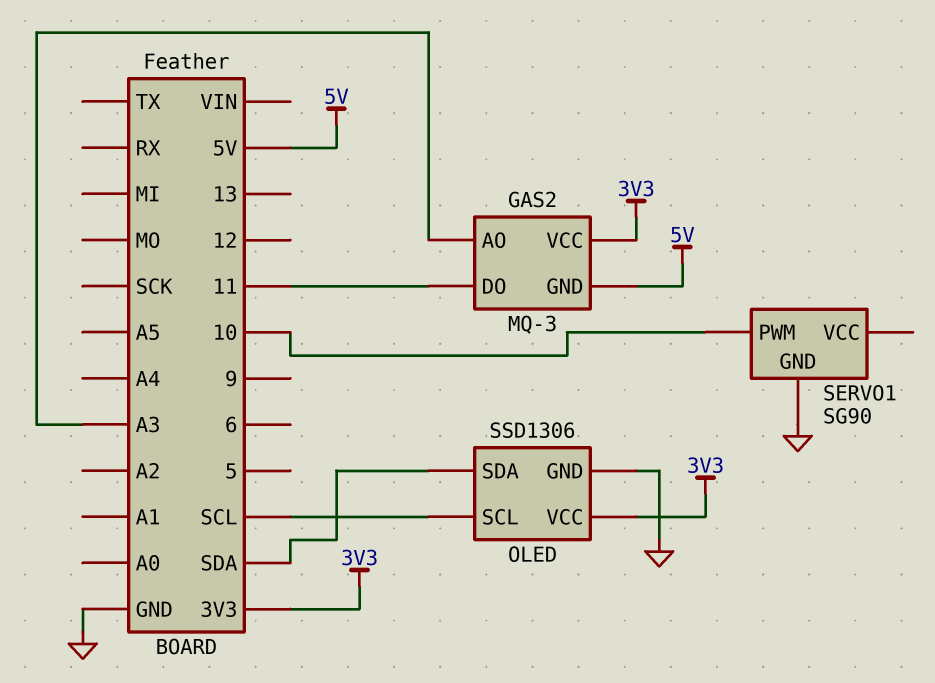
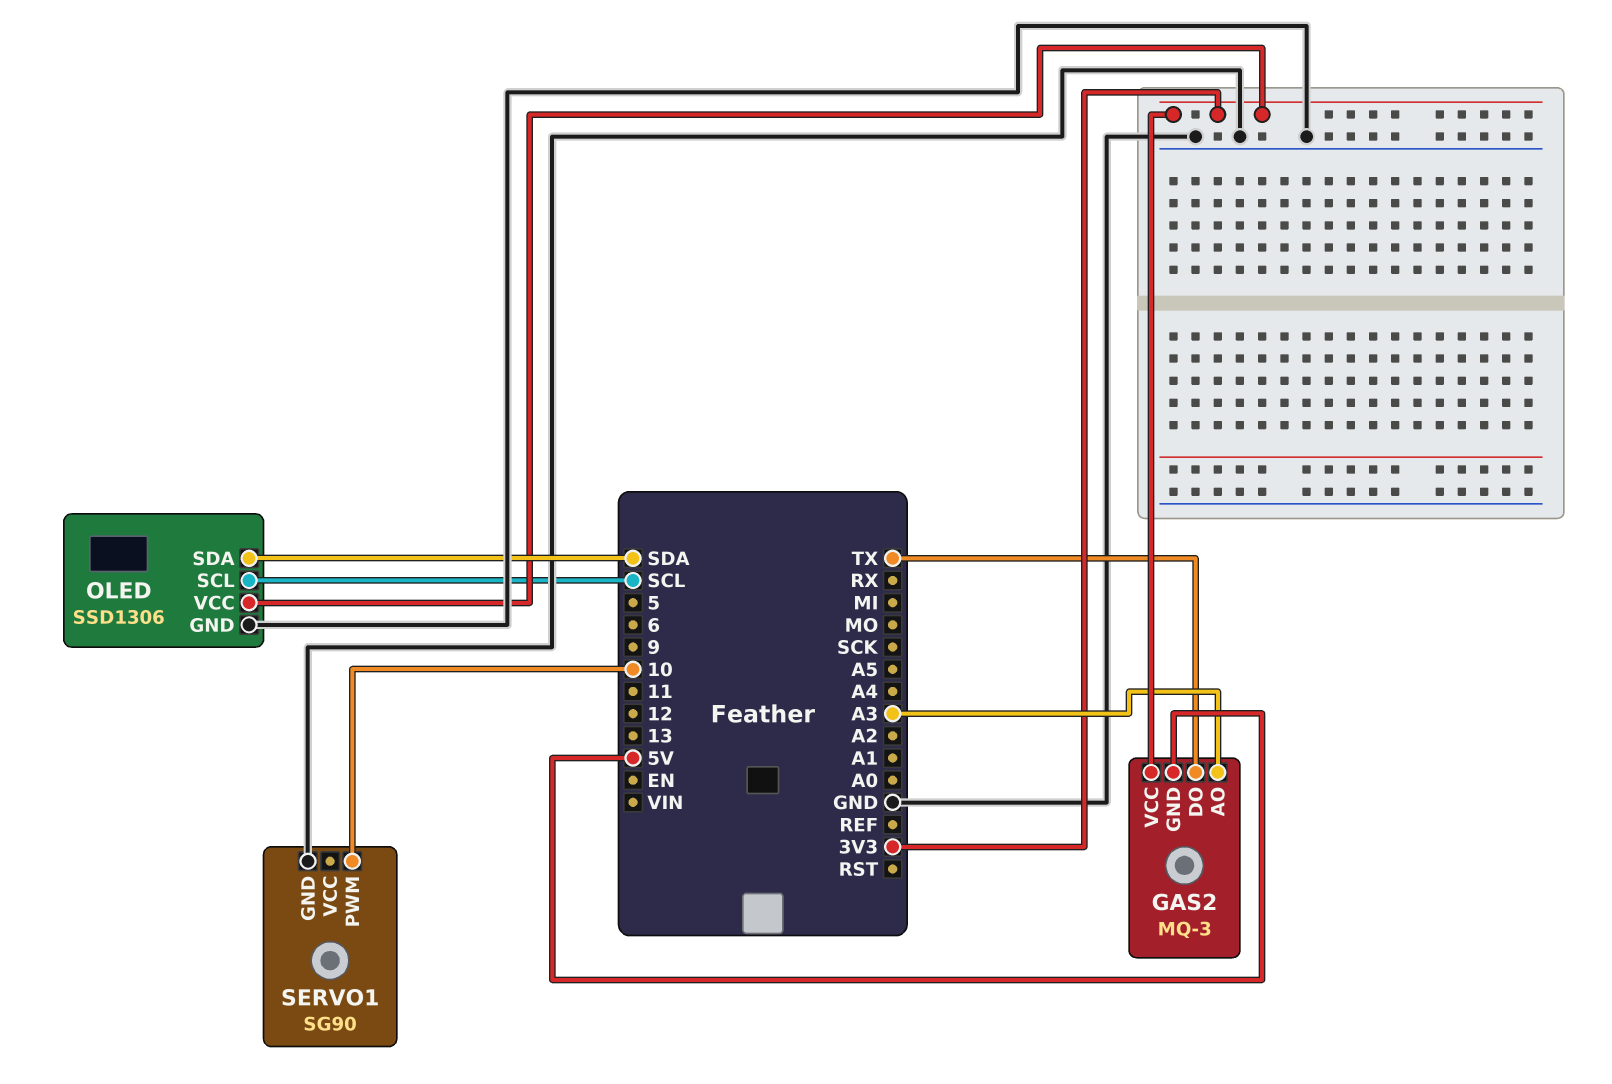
GAS2 pin DO: 11 -> TX

